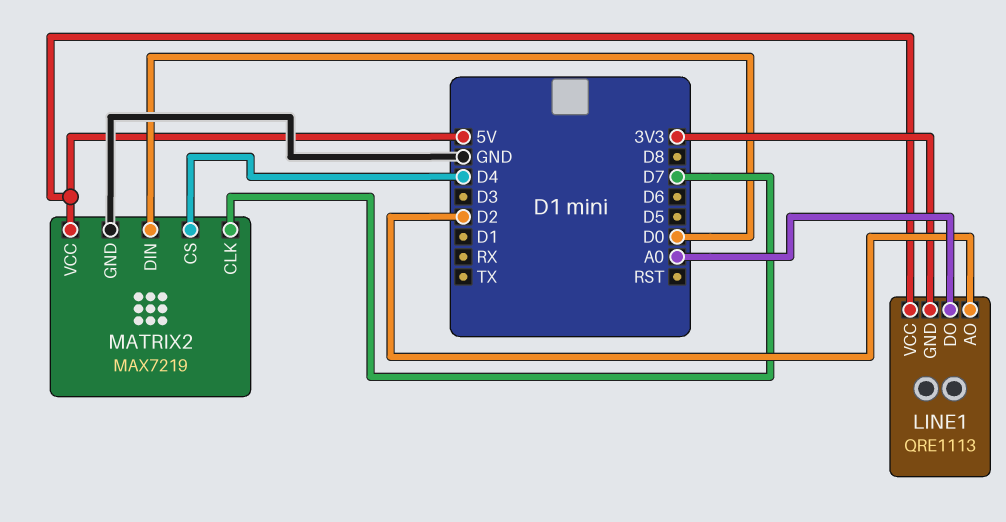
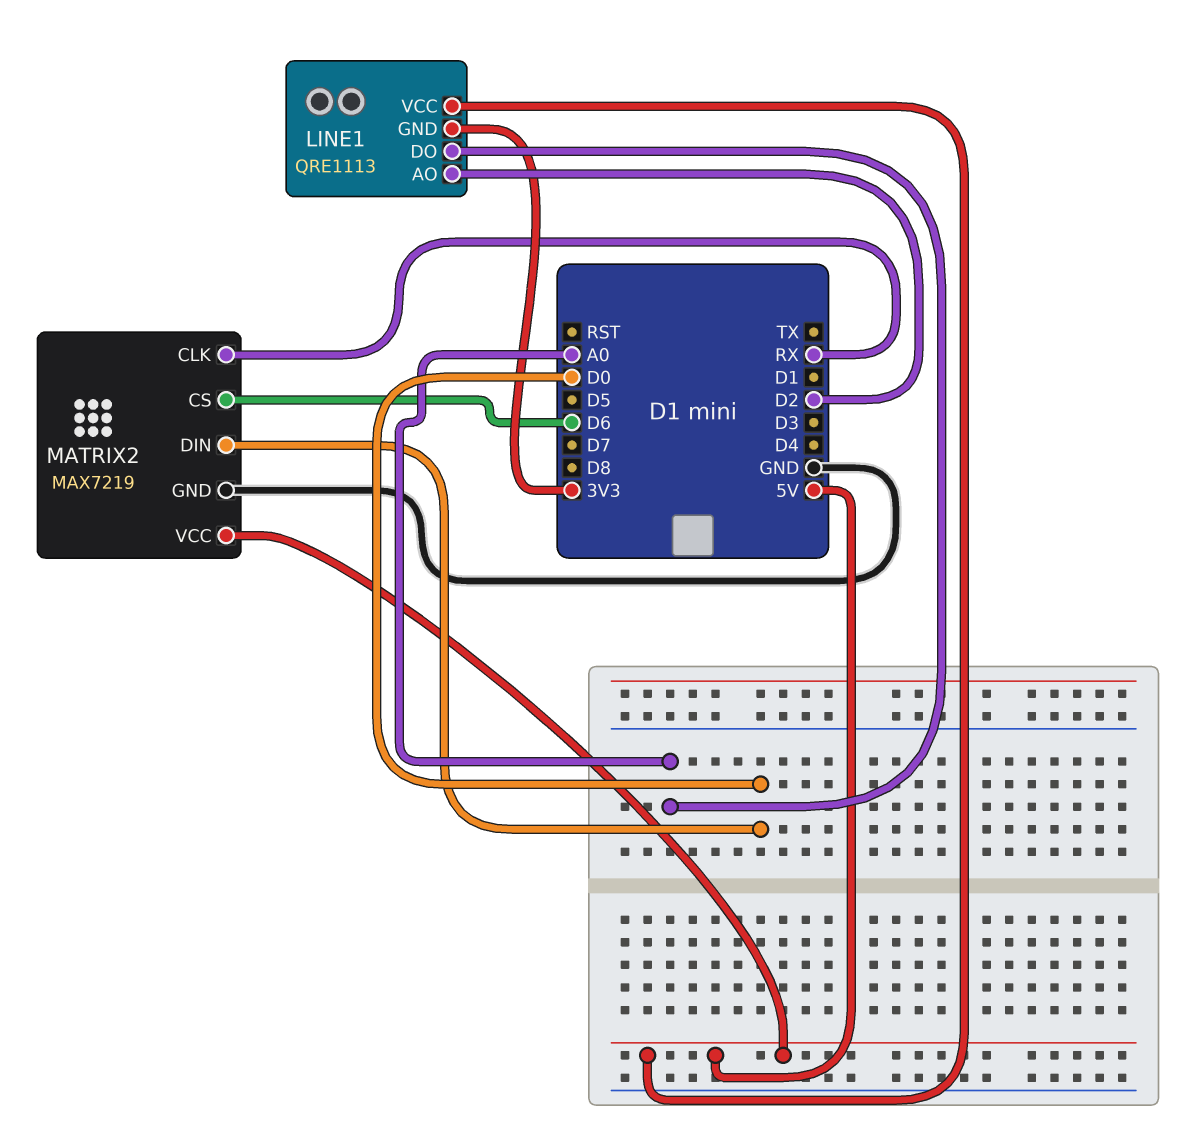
MATRIX2 pin CLK: D7 -> RX
MATRIX2 pin CS: D4 -> D6

